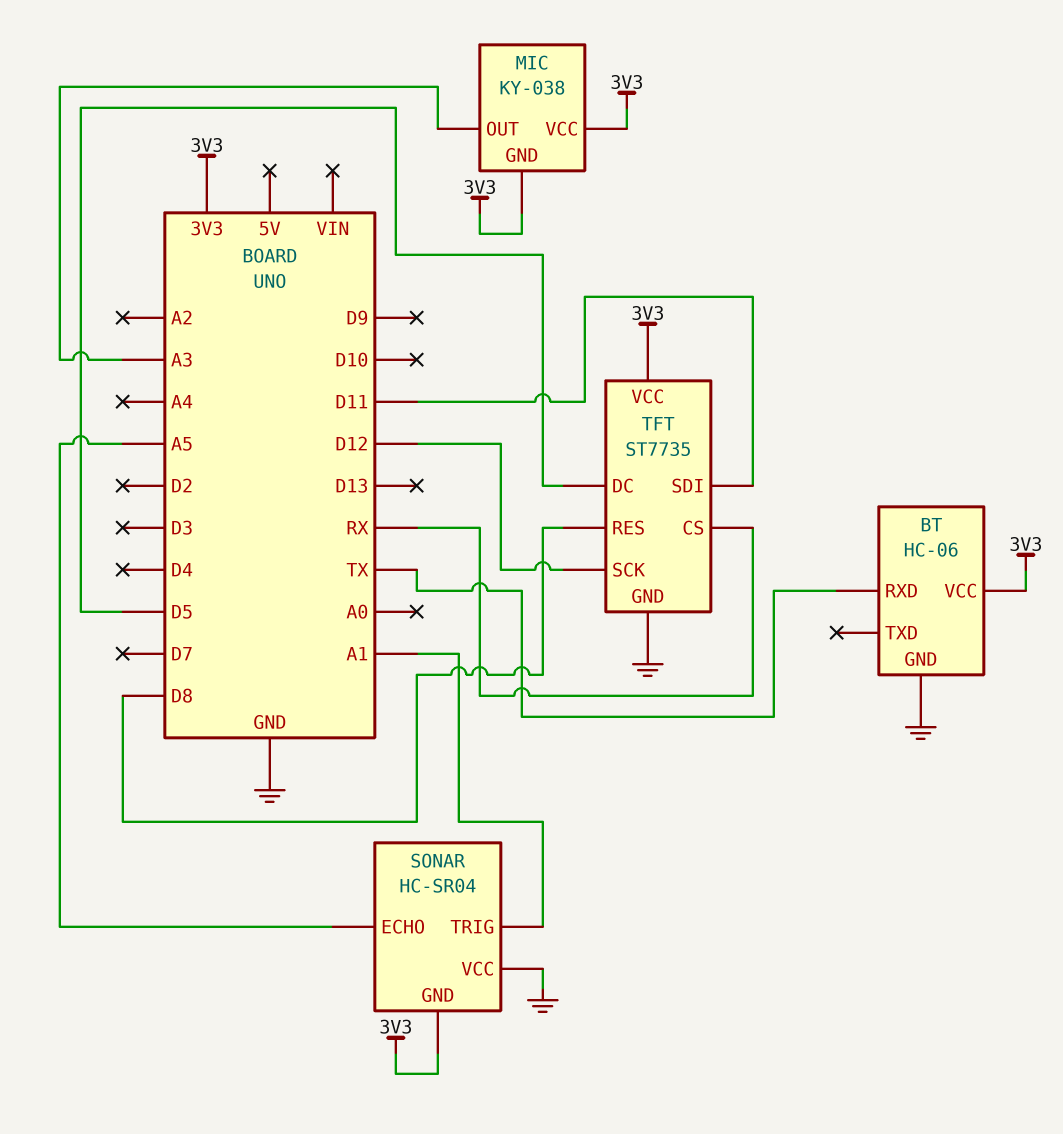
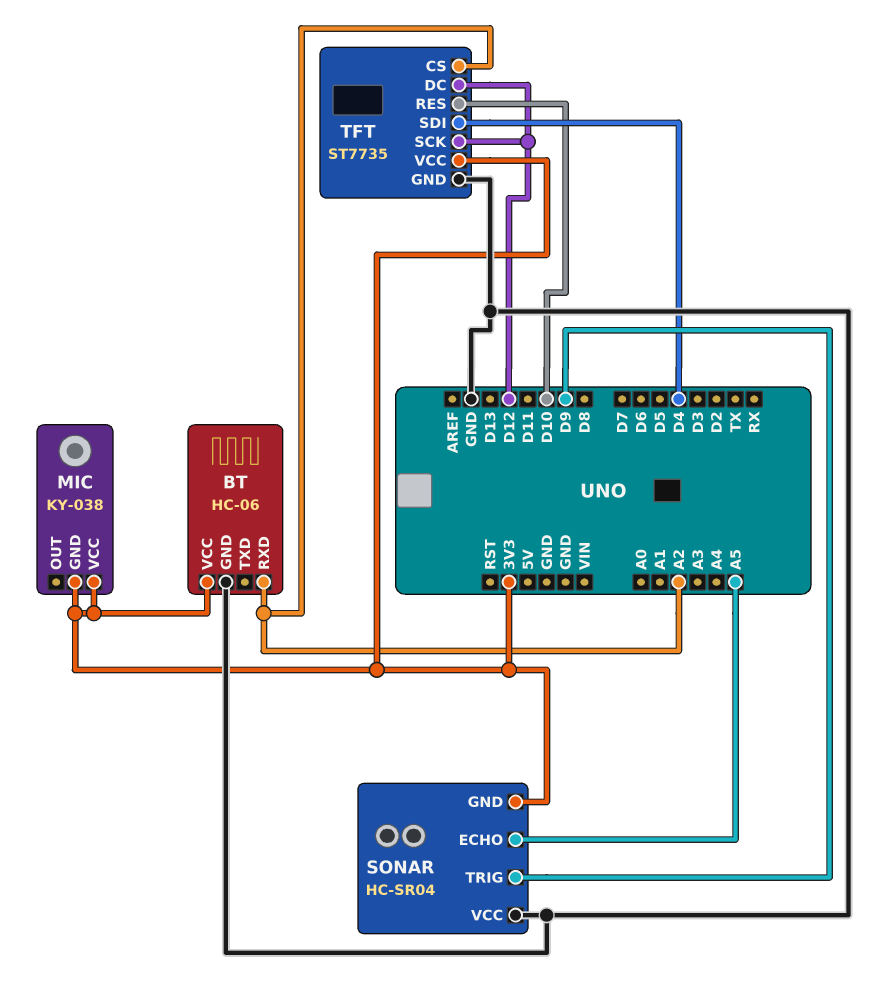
BT pin RXD: TX -> A2
MIC pin OUT: A3 -> none
SONAR pin TRIG: A1 -> D9
TFT pin CS: RX -> A2
TFT pin DC: D5 -> D12
TFT pin RES: D8 -> D10
TFT pin SDI: D11 -> D4

